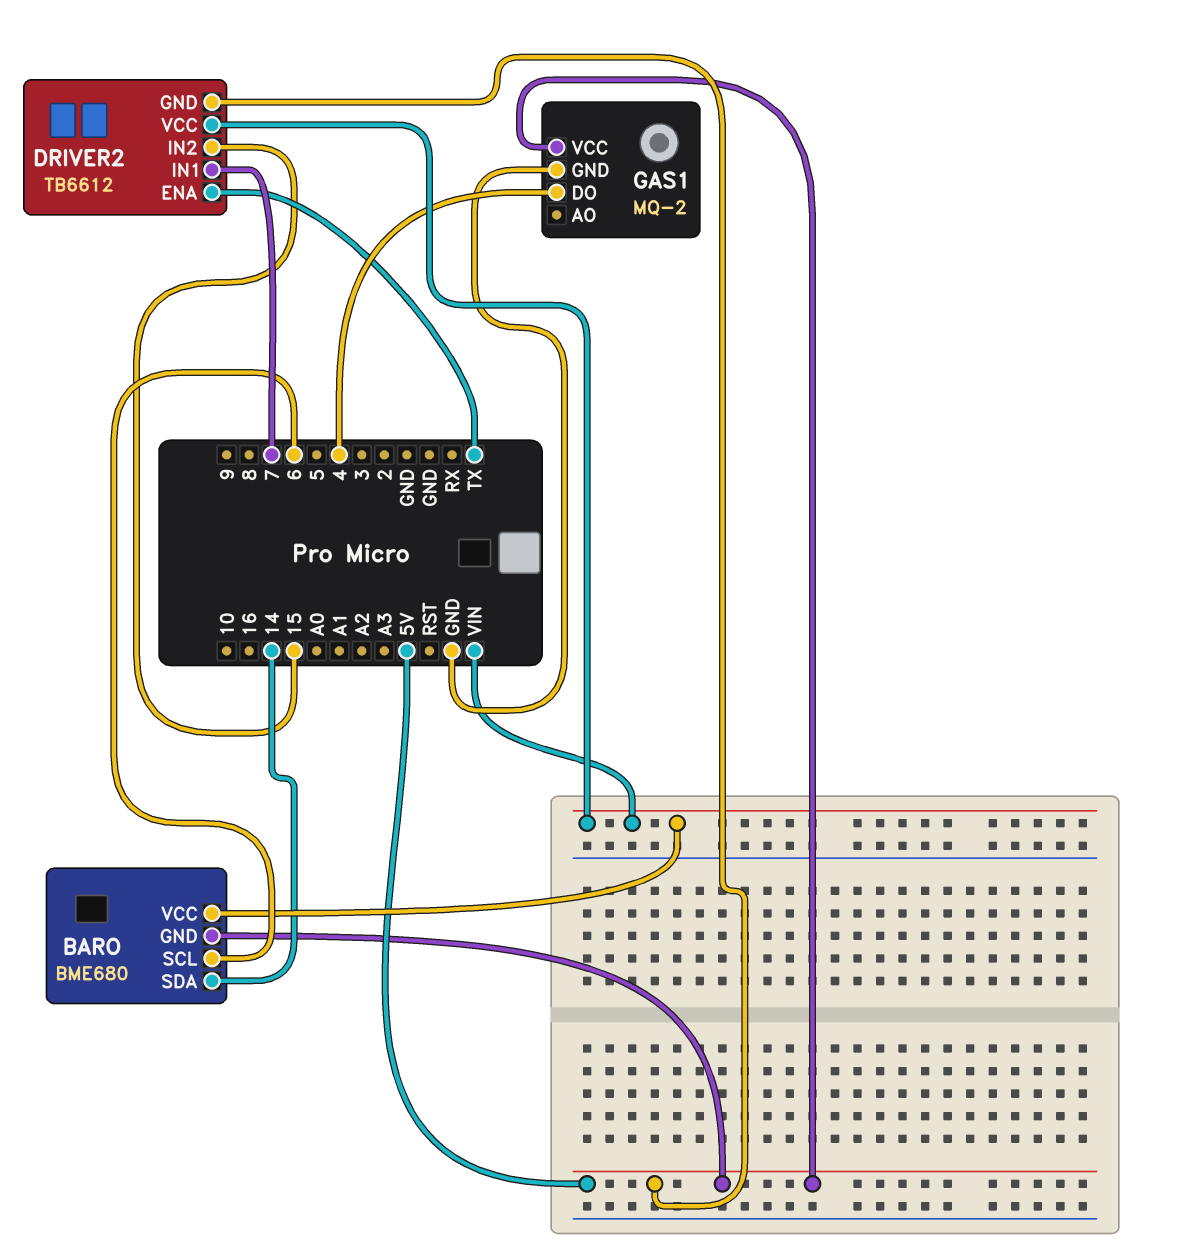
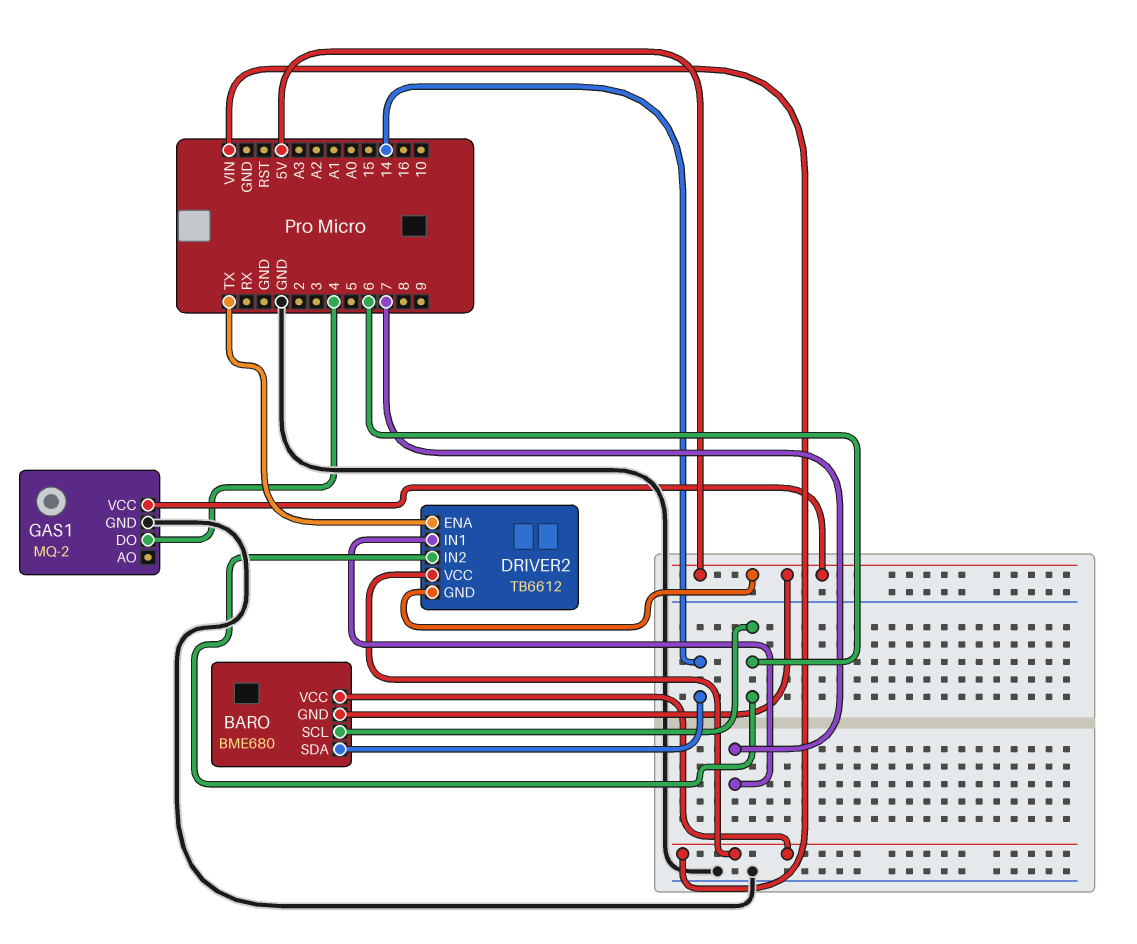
DRIVER2 pin IN2: 15 -> 6

